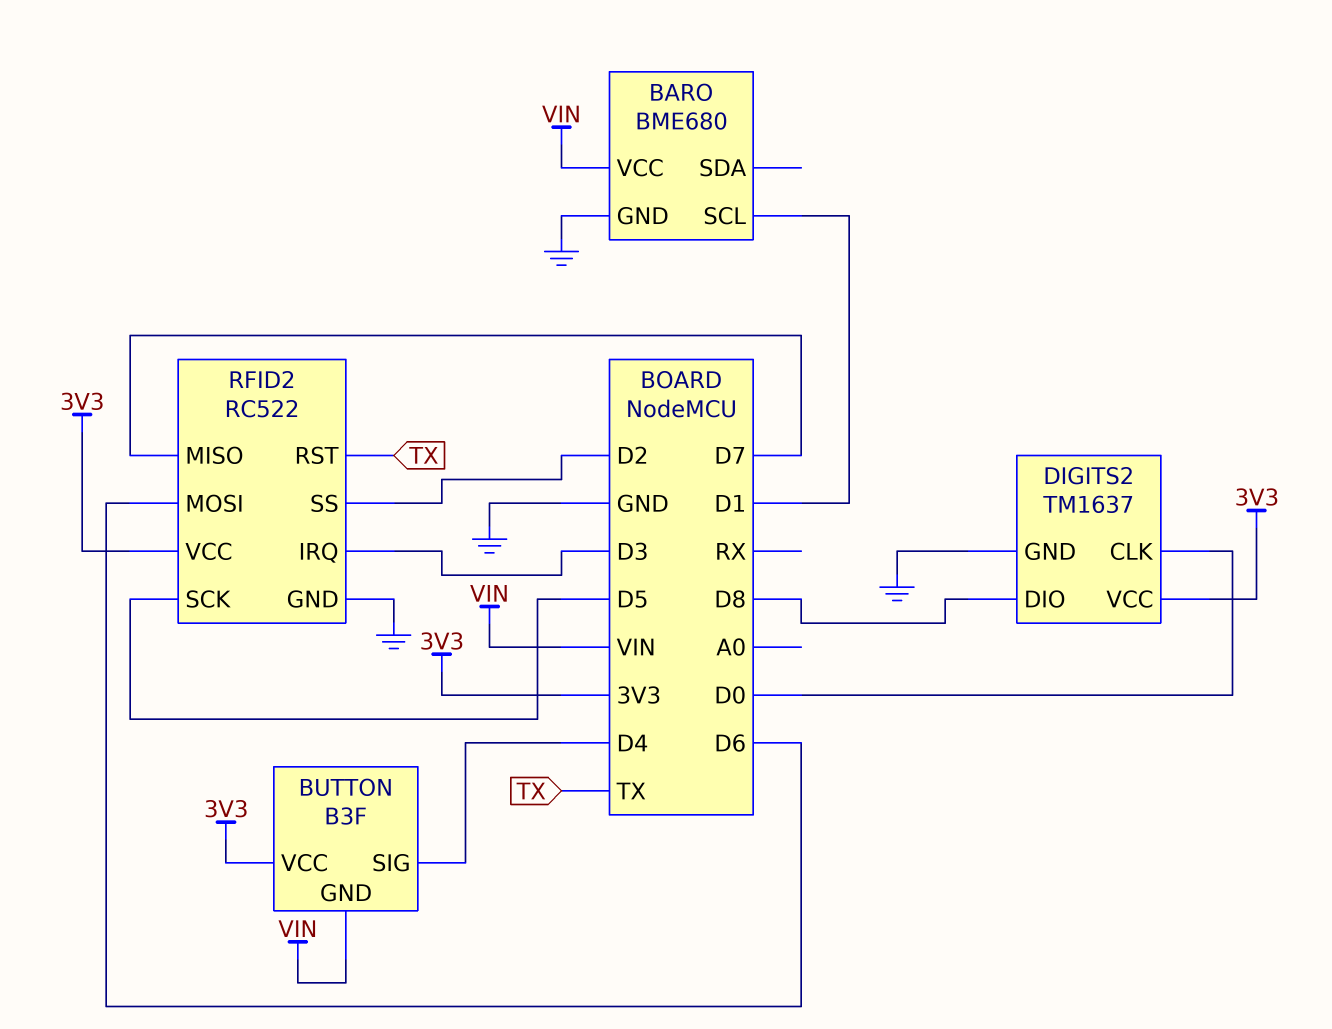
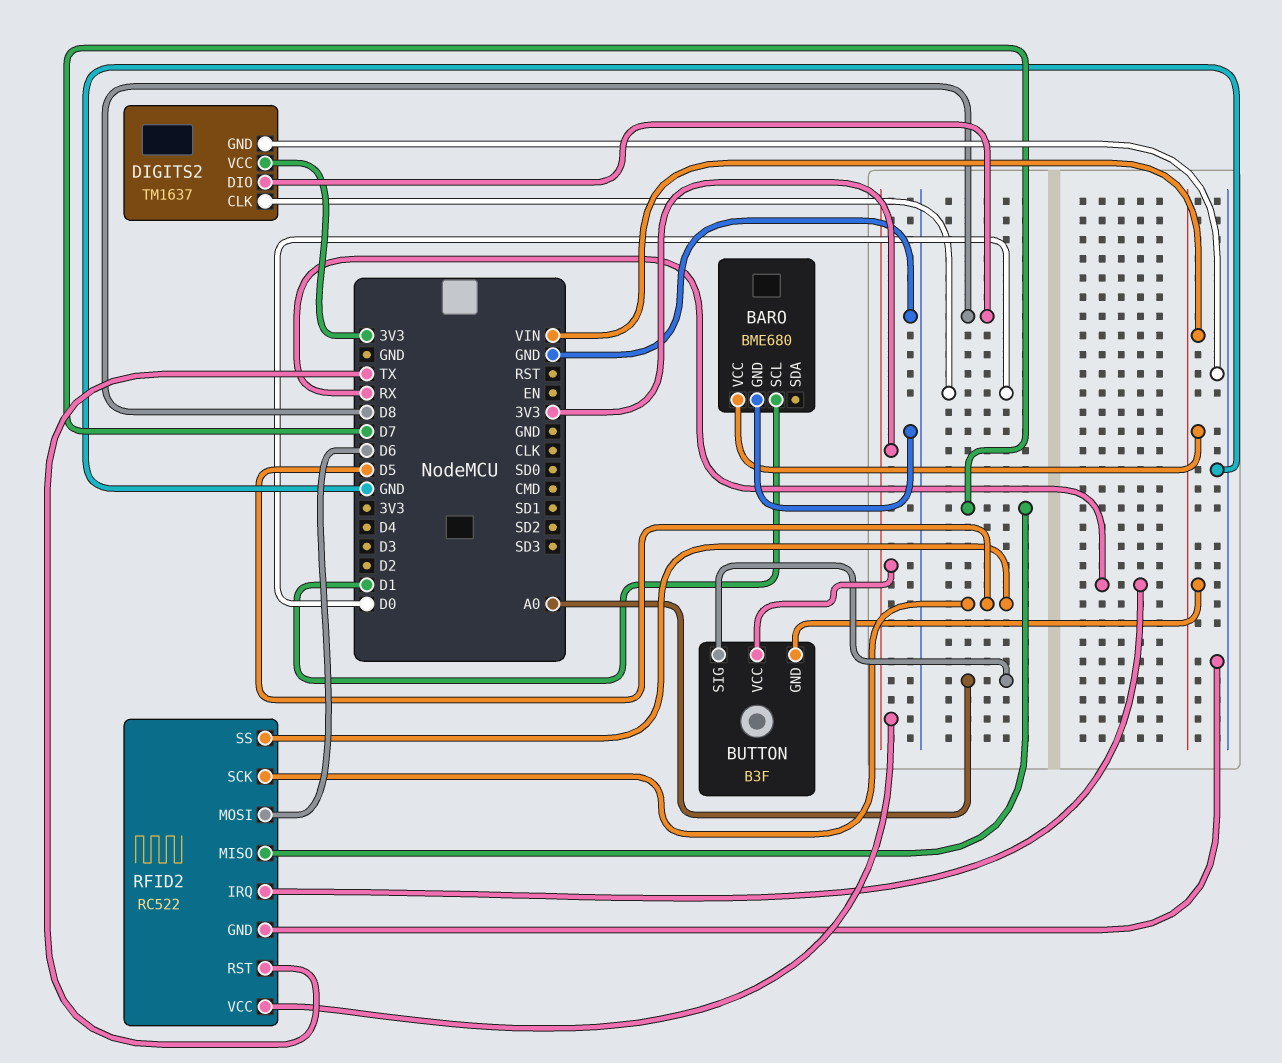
BUTTON pin SIG: D4 -> A0
RFID2 pin IRQ: D3 -> RX
RFID2 pin SS: D2 -> D5

